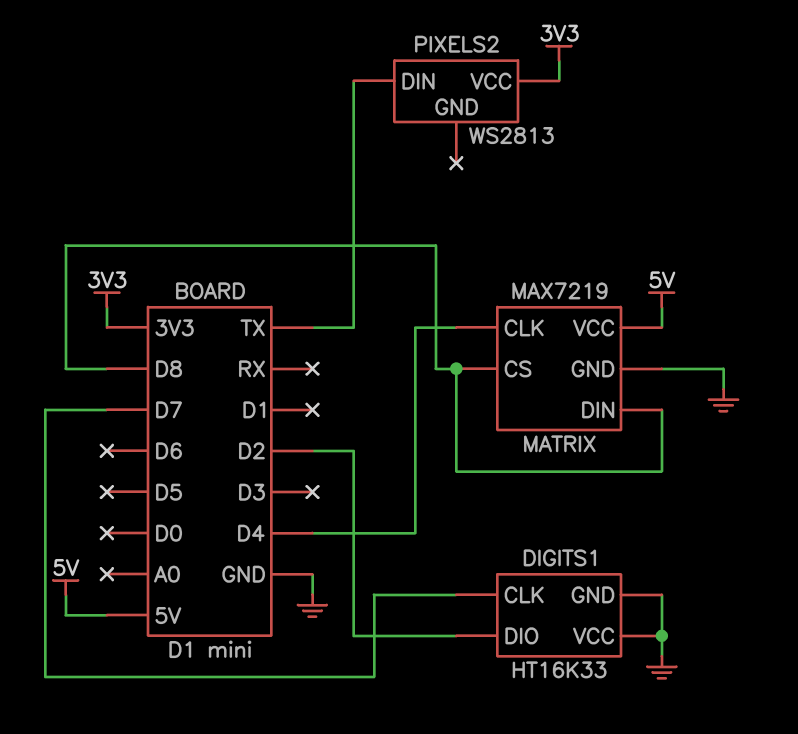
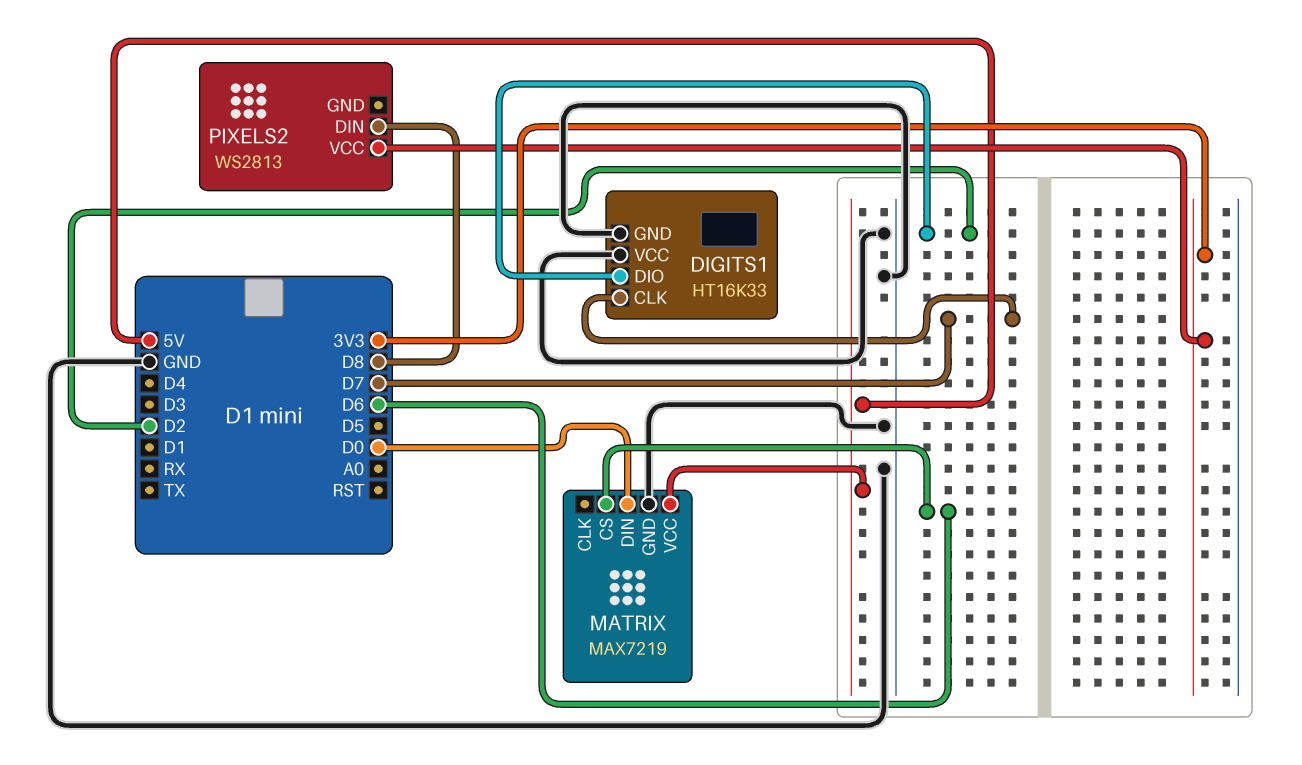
MATRIX pin CLK: D4 -> none
MATRIX pin CS: D8 -> D6
MATRIX pin DIN: D8 -> D0
PIXELS2 pin DIN: TX -> D8

